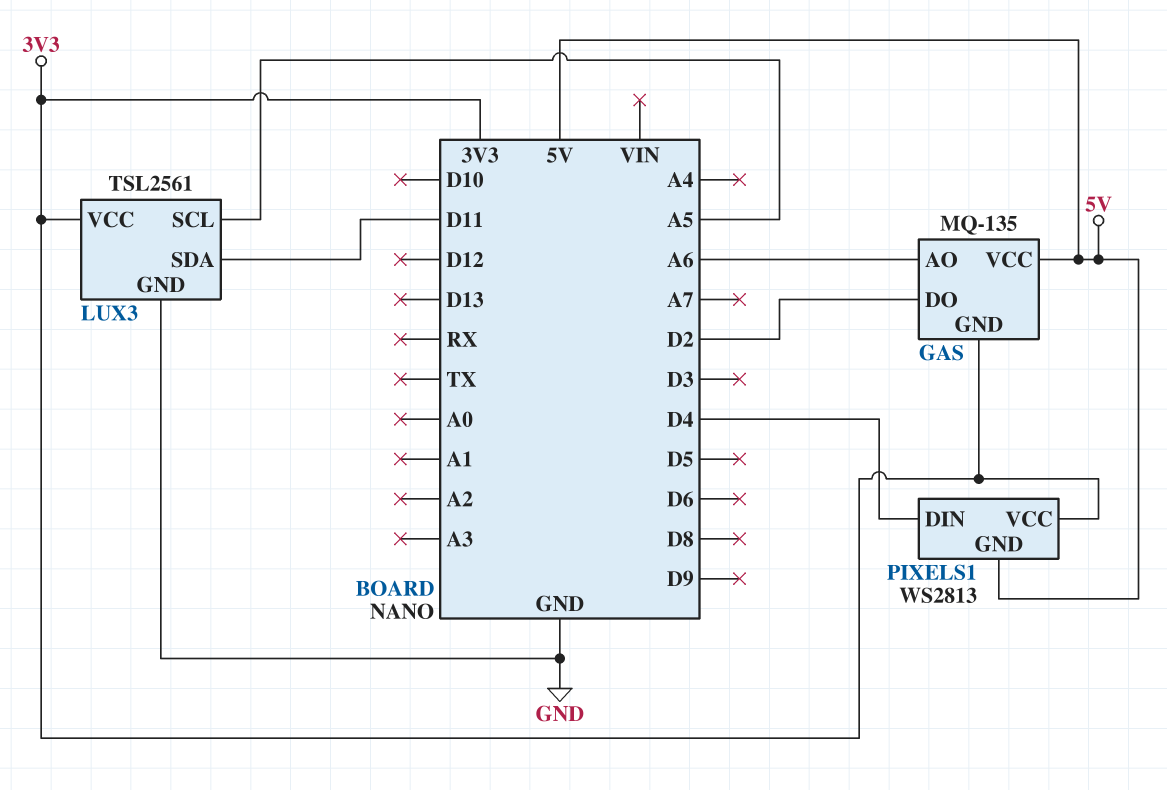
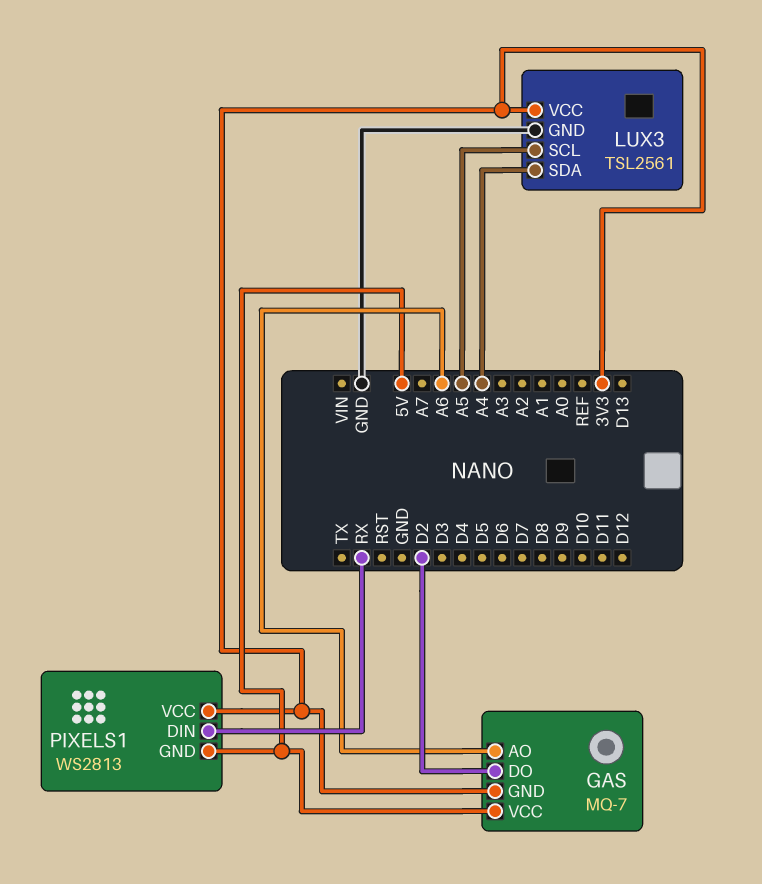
GAS: MQ-135 -> MQ-7
LUX3 pin SDA: D11 -> A4
PIXELS1 pin DIN: D4 -> RX

